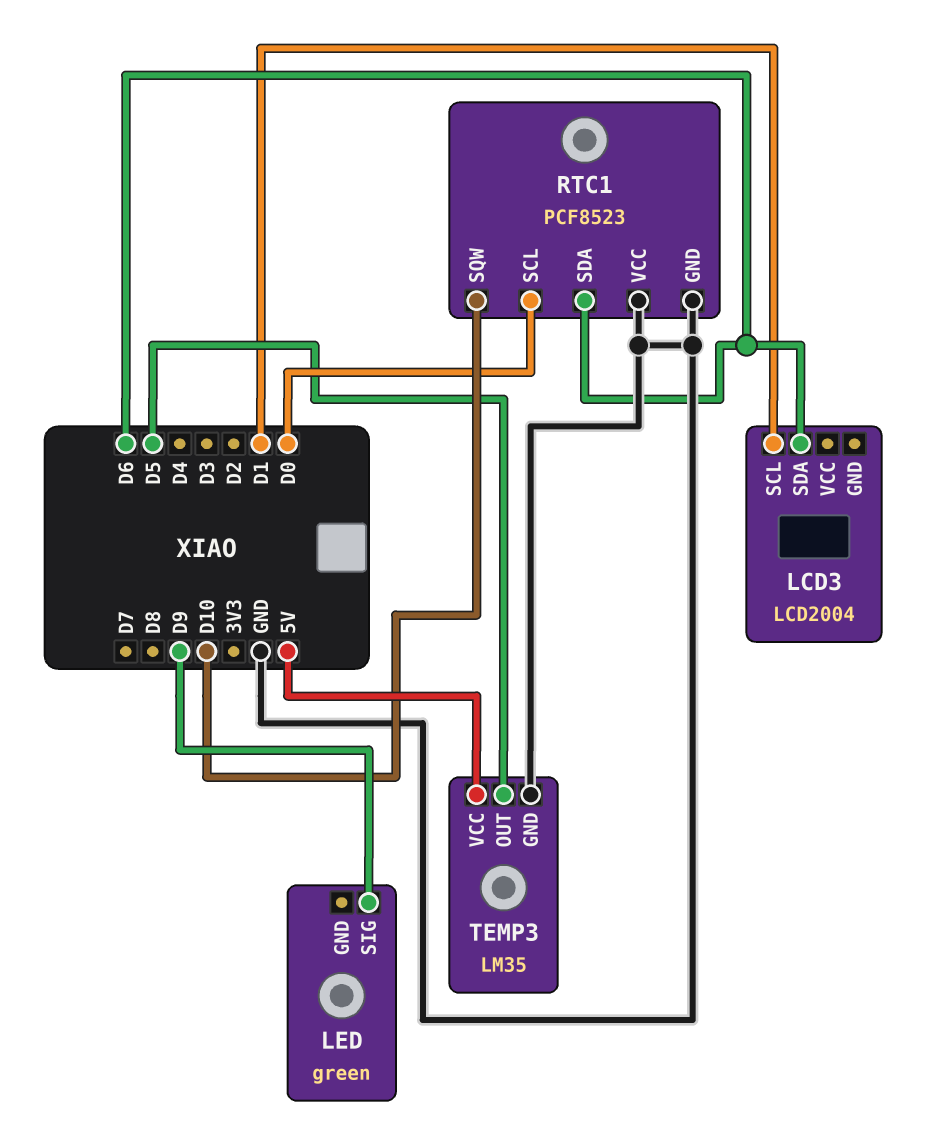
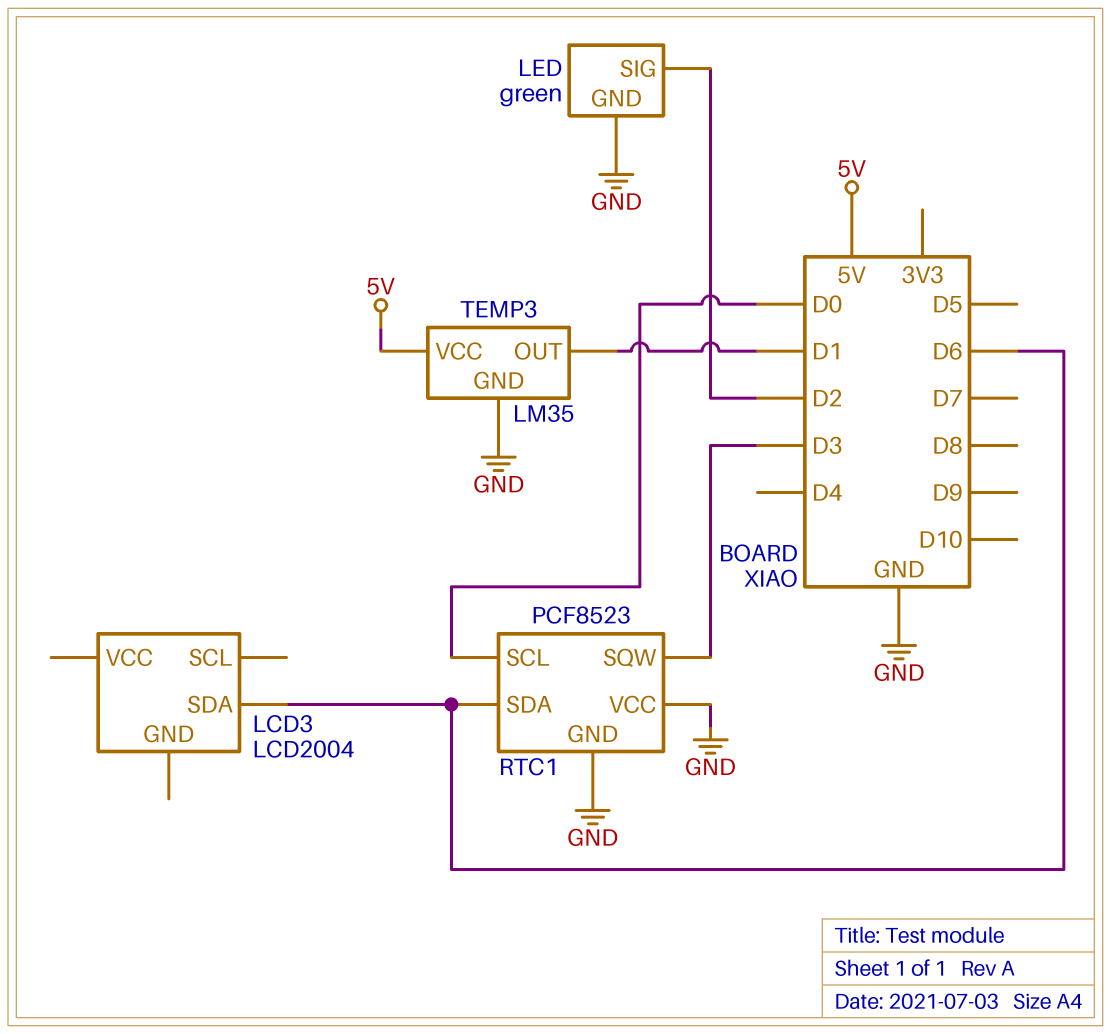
LCD3 pin SCL: D1 -> none
LED pin GND: none -> GND
LED pin SIG: D9 -> D2
RTC1 pin SQW: D10 -> D3
TEMP3 pin OUT: D5 -> D1

